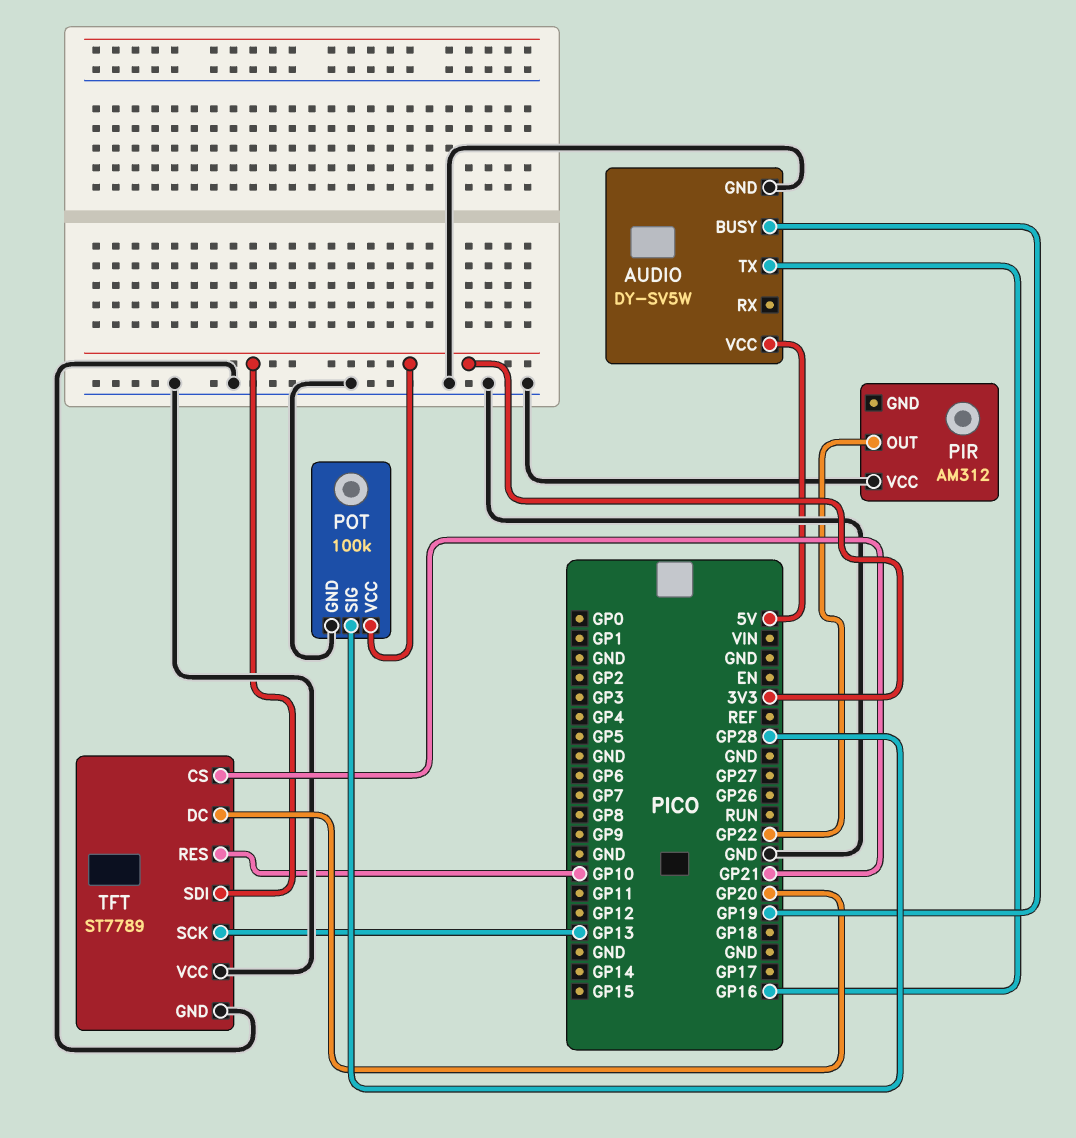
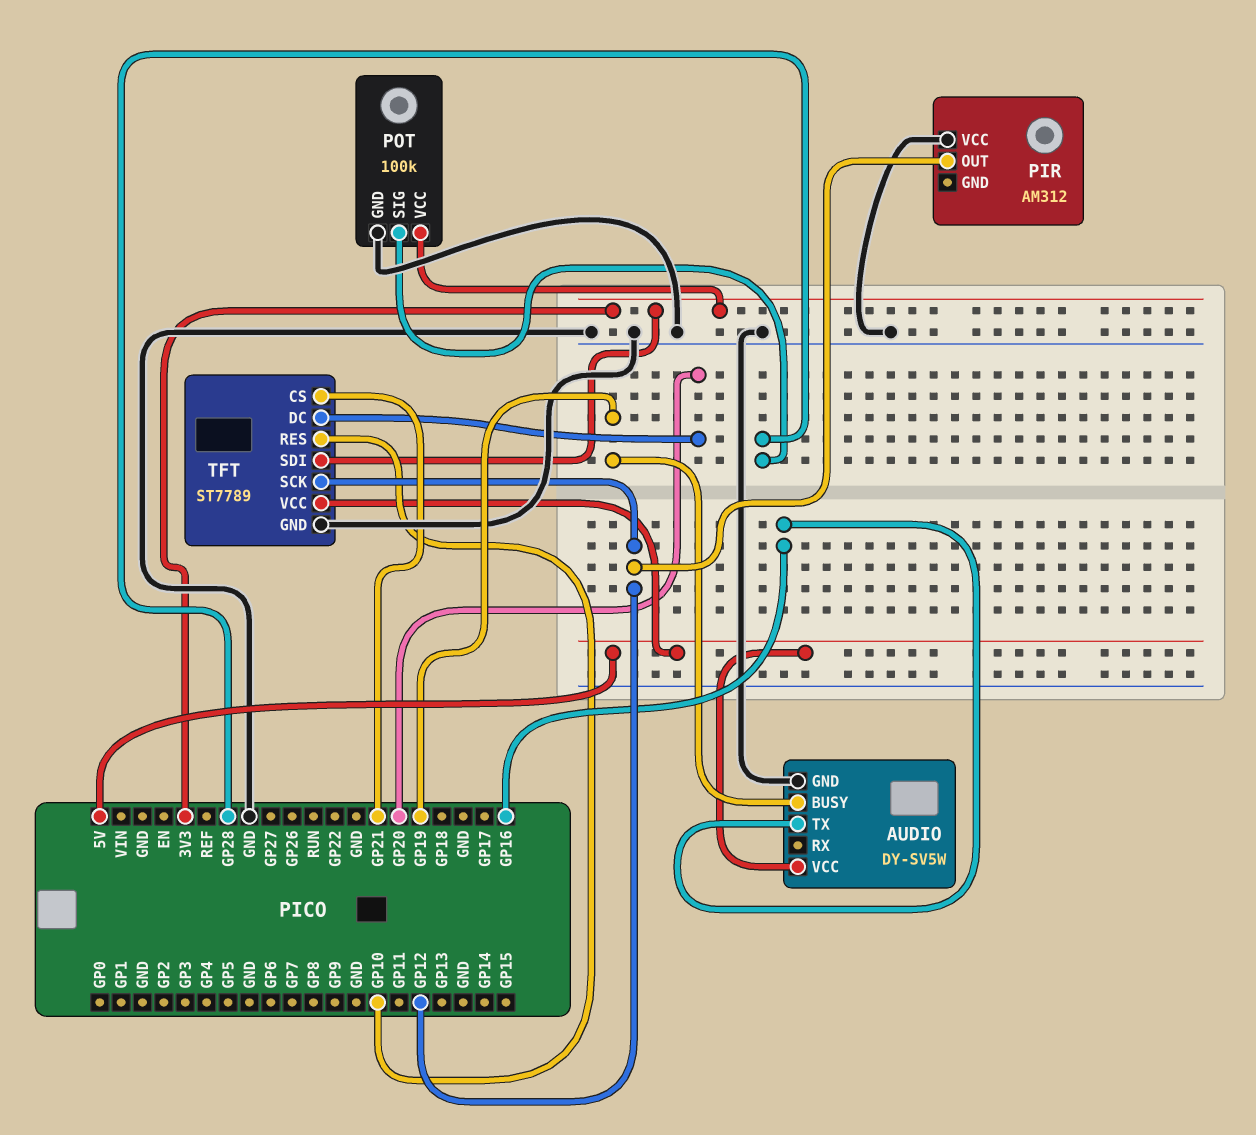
PIR pin OUT: GP22 -> GP12
TFT pin SCK: GP13 -> GP12
TFT pin VCC: GND -> 5V

